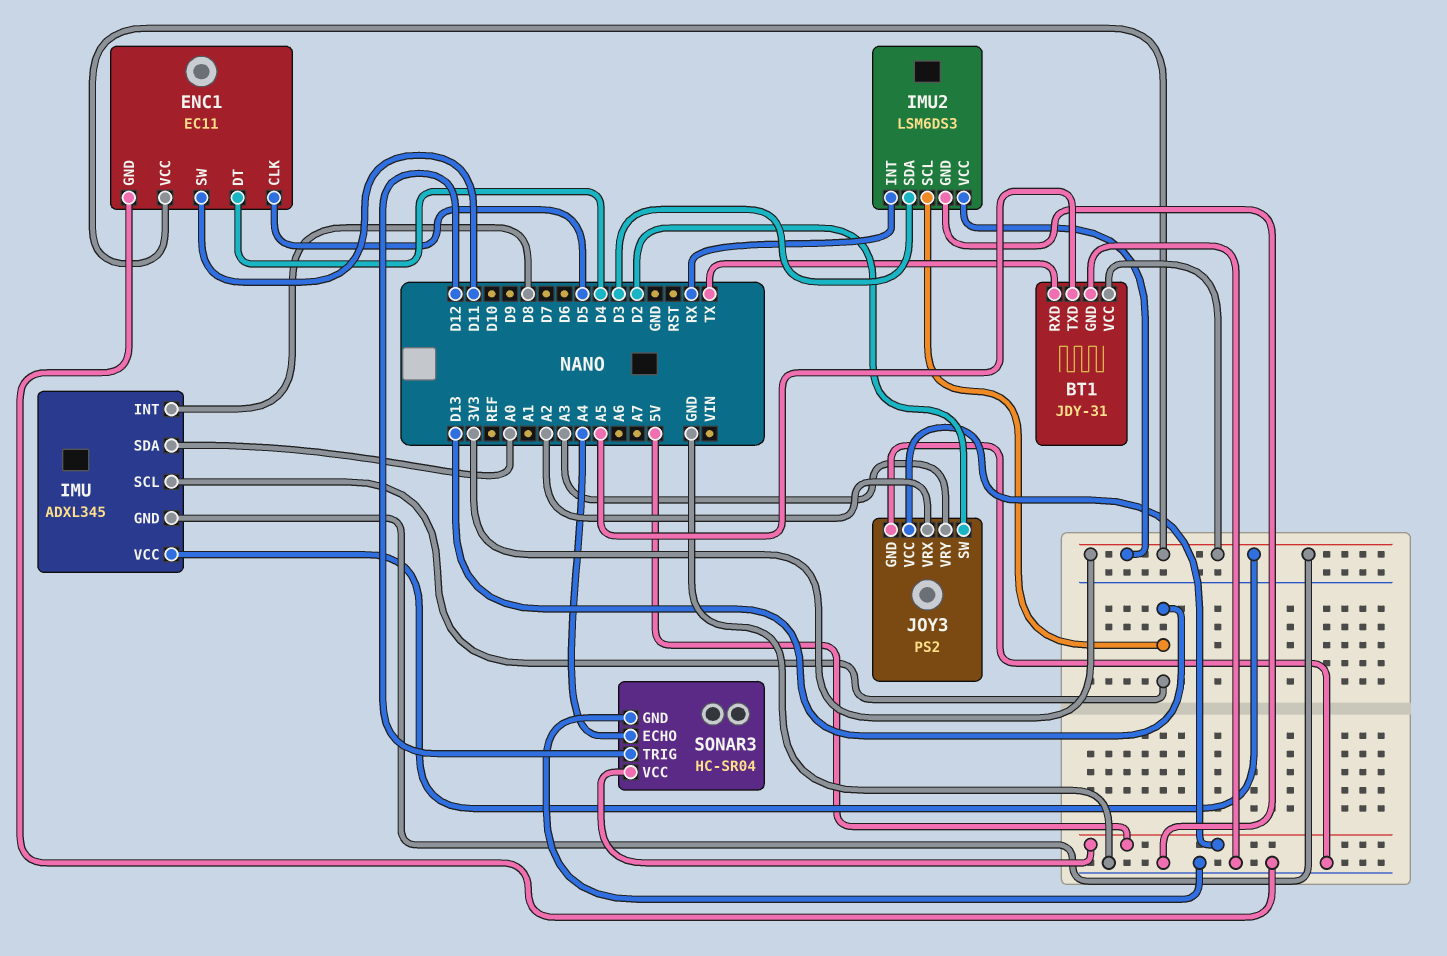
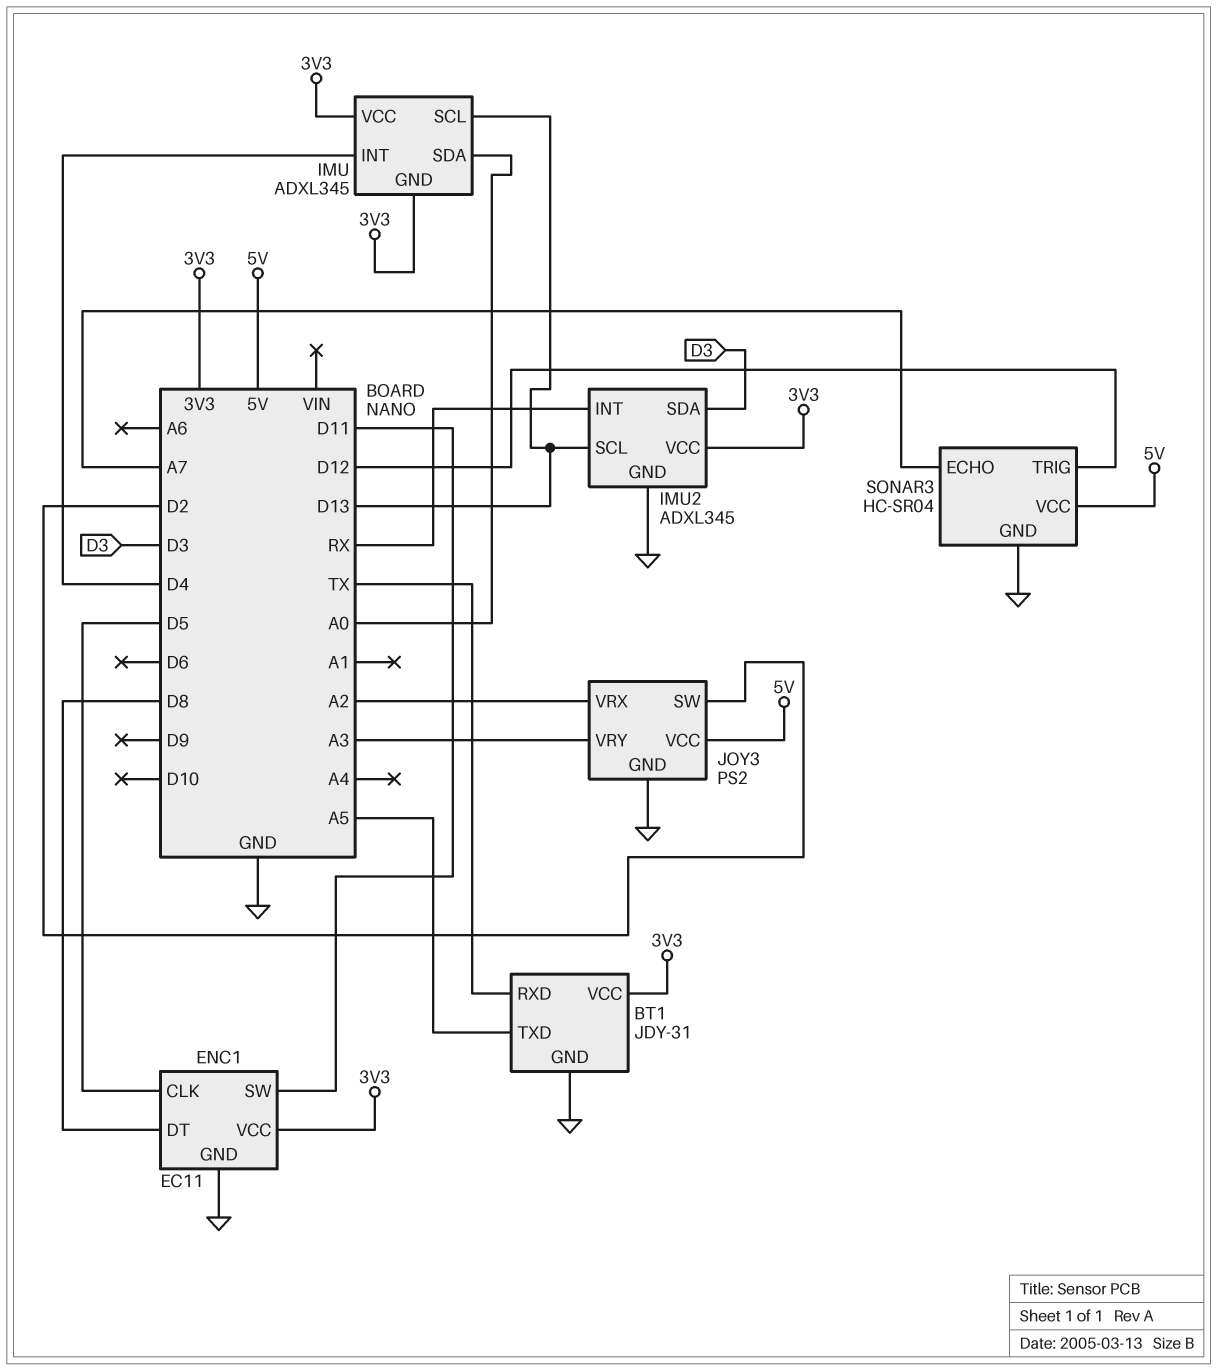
ENC1 pin DT: D4 -> D8
IMU pin INT: D8 -> D4
IMU2: LSM6DS3 -> ADXL345
SONAR3 pin ECHO: A4 -> A7

